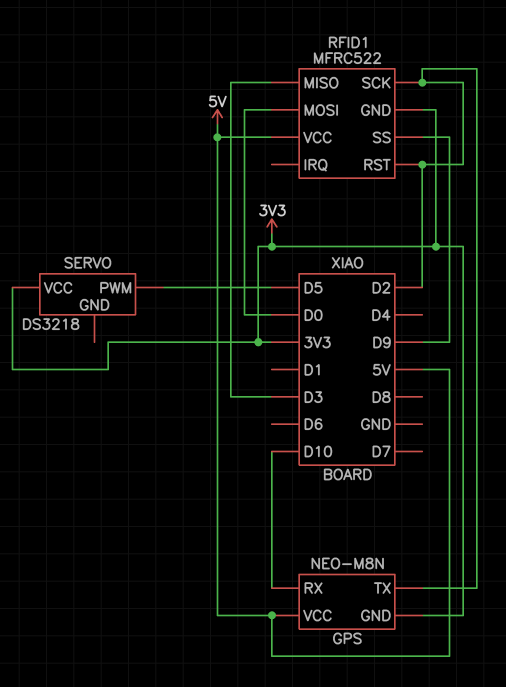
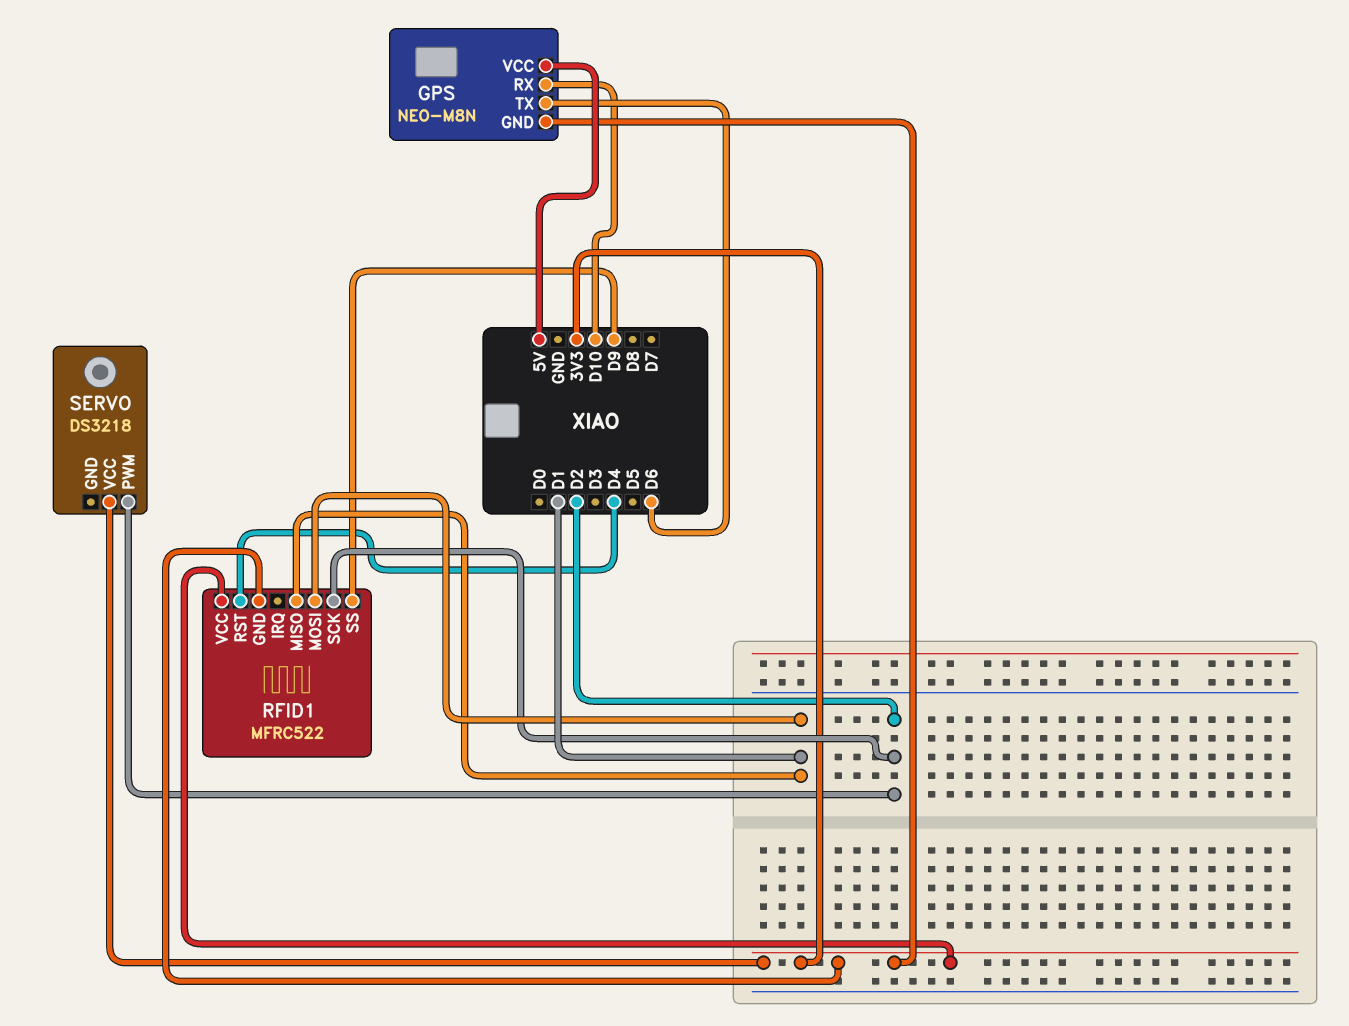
GPS pin TX: D2 -> D6
RFID1 pin MISO: D3 -> D1
RFID1 pin MOSI: D0 -> D1
RFID1 pin RST: D2 -> D4
RFID1 pin VCC: 5V -> 3V3
SERVO pin PWM: D5 -> D2

